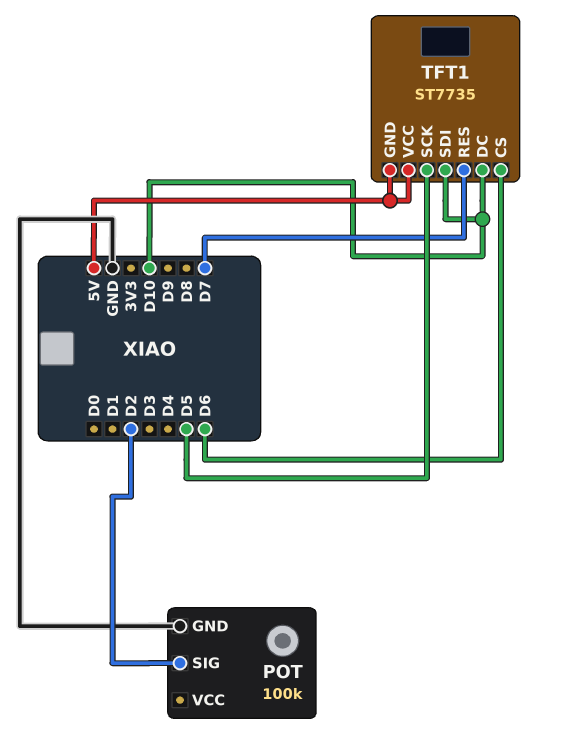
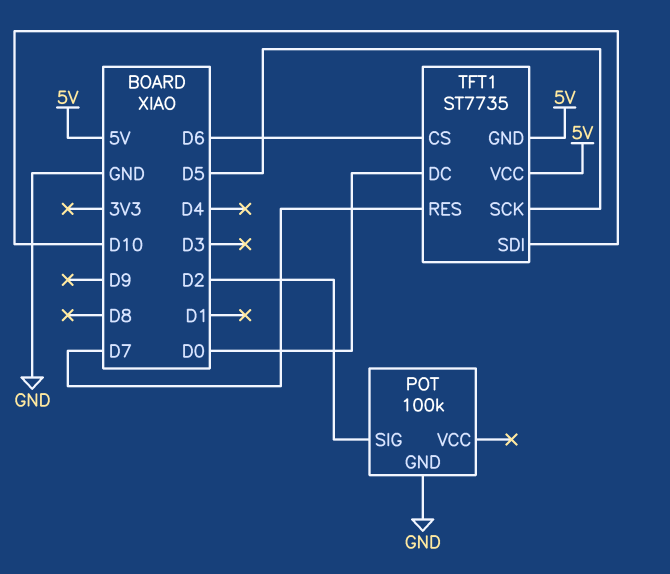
TFT1 pin DC: D10 -> D0

